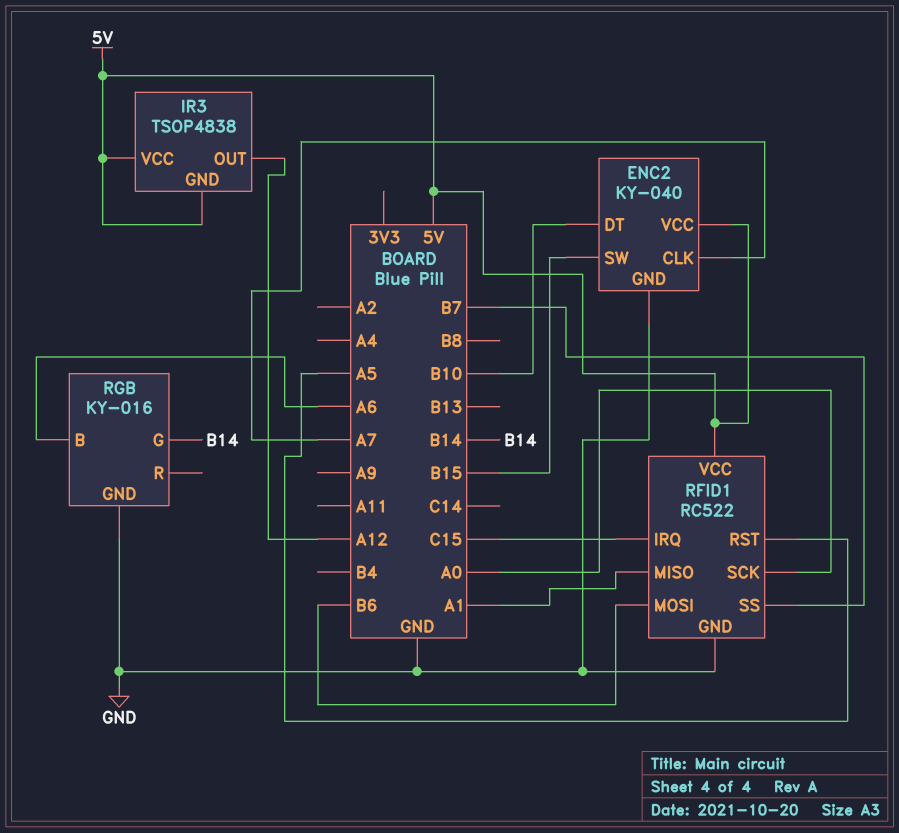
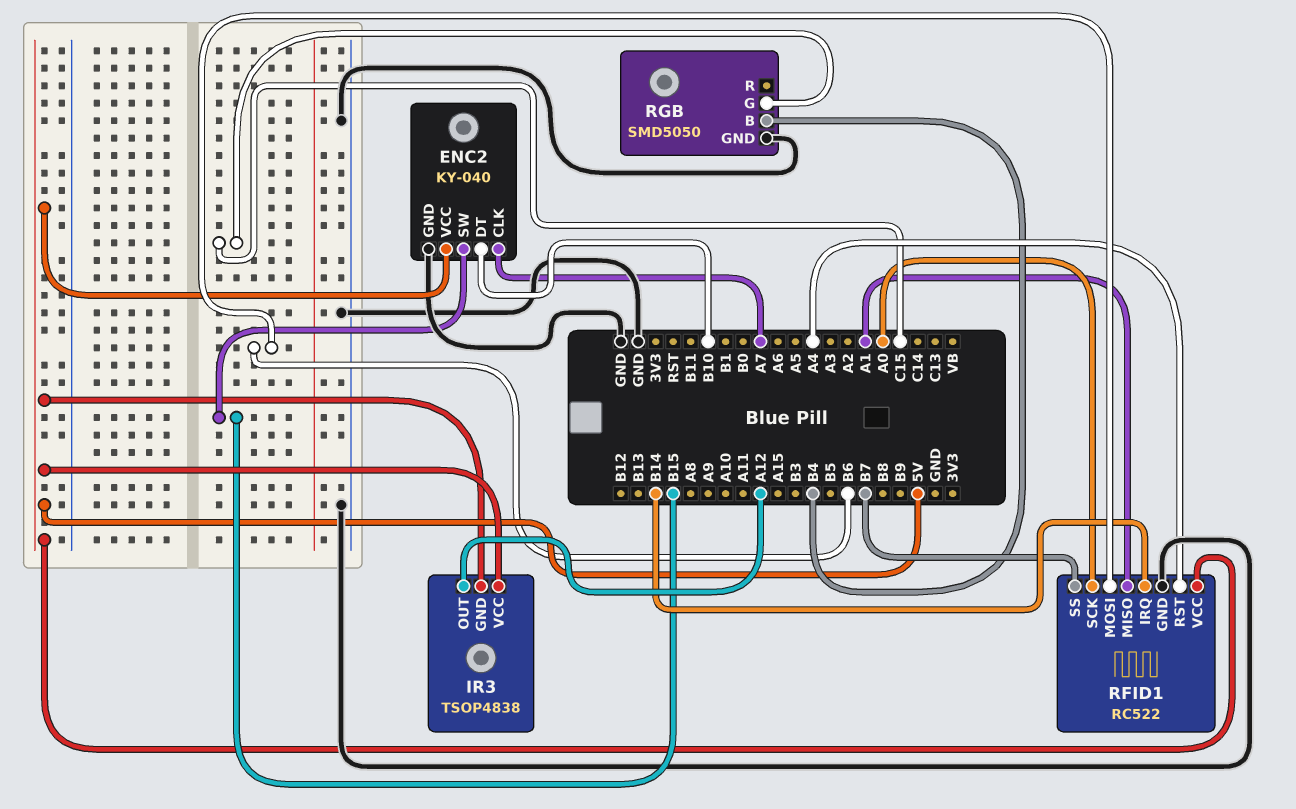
RFID1 pin IRQ: C15 -> B14
RFID1 pin RST: A5 -> A4
RGB: KY-016 -> SMD5050
RGB pin B: A6 -> B4
RGB pin G: B14 -> C15

